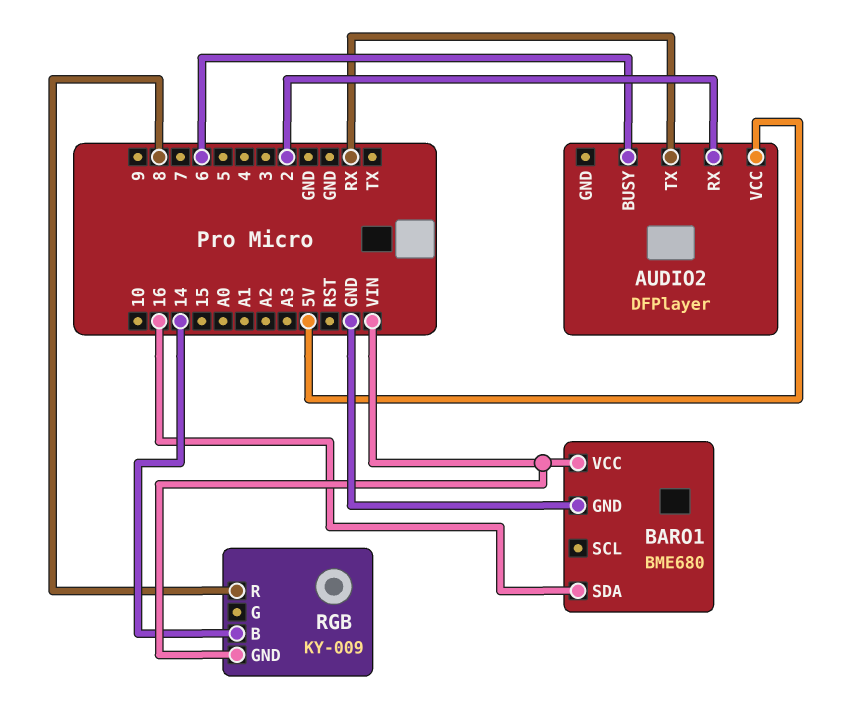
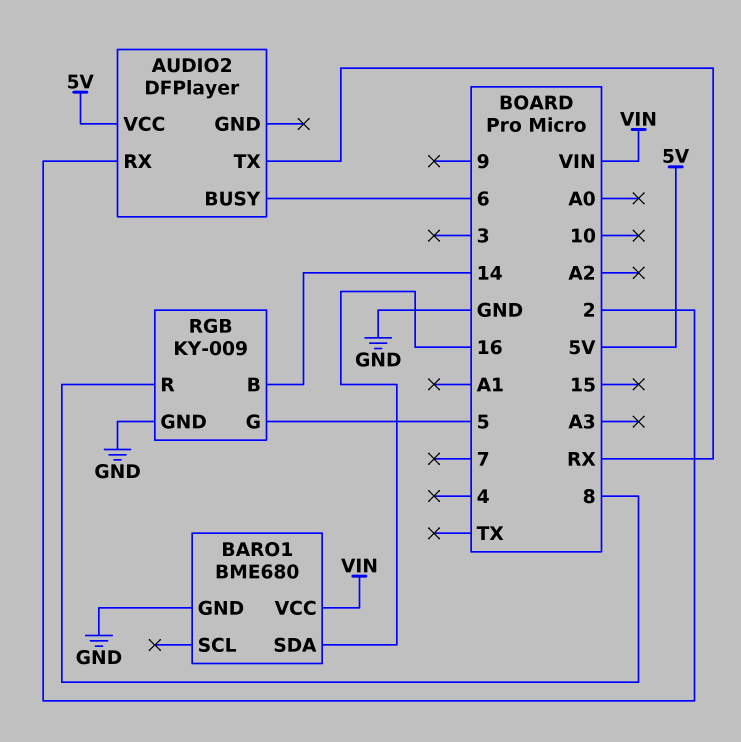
RGB pin G: none -> 5
RGB pin GND: VIN -> GND

